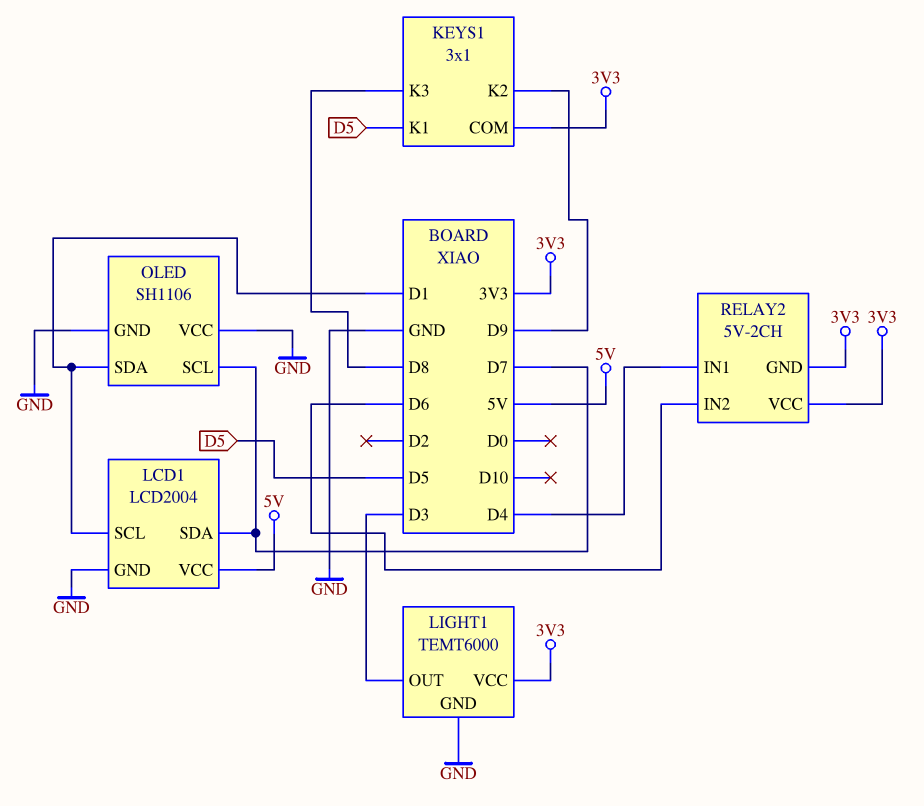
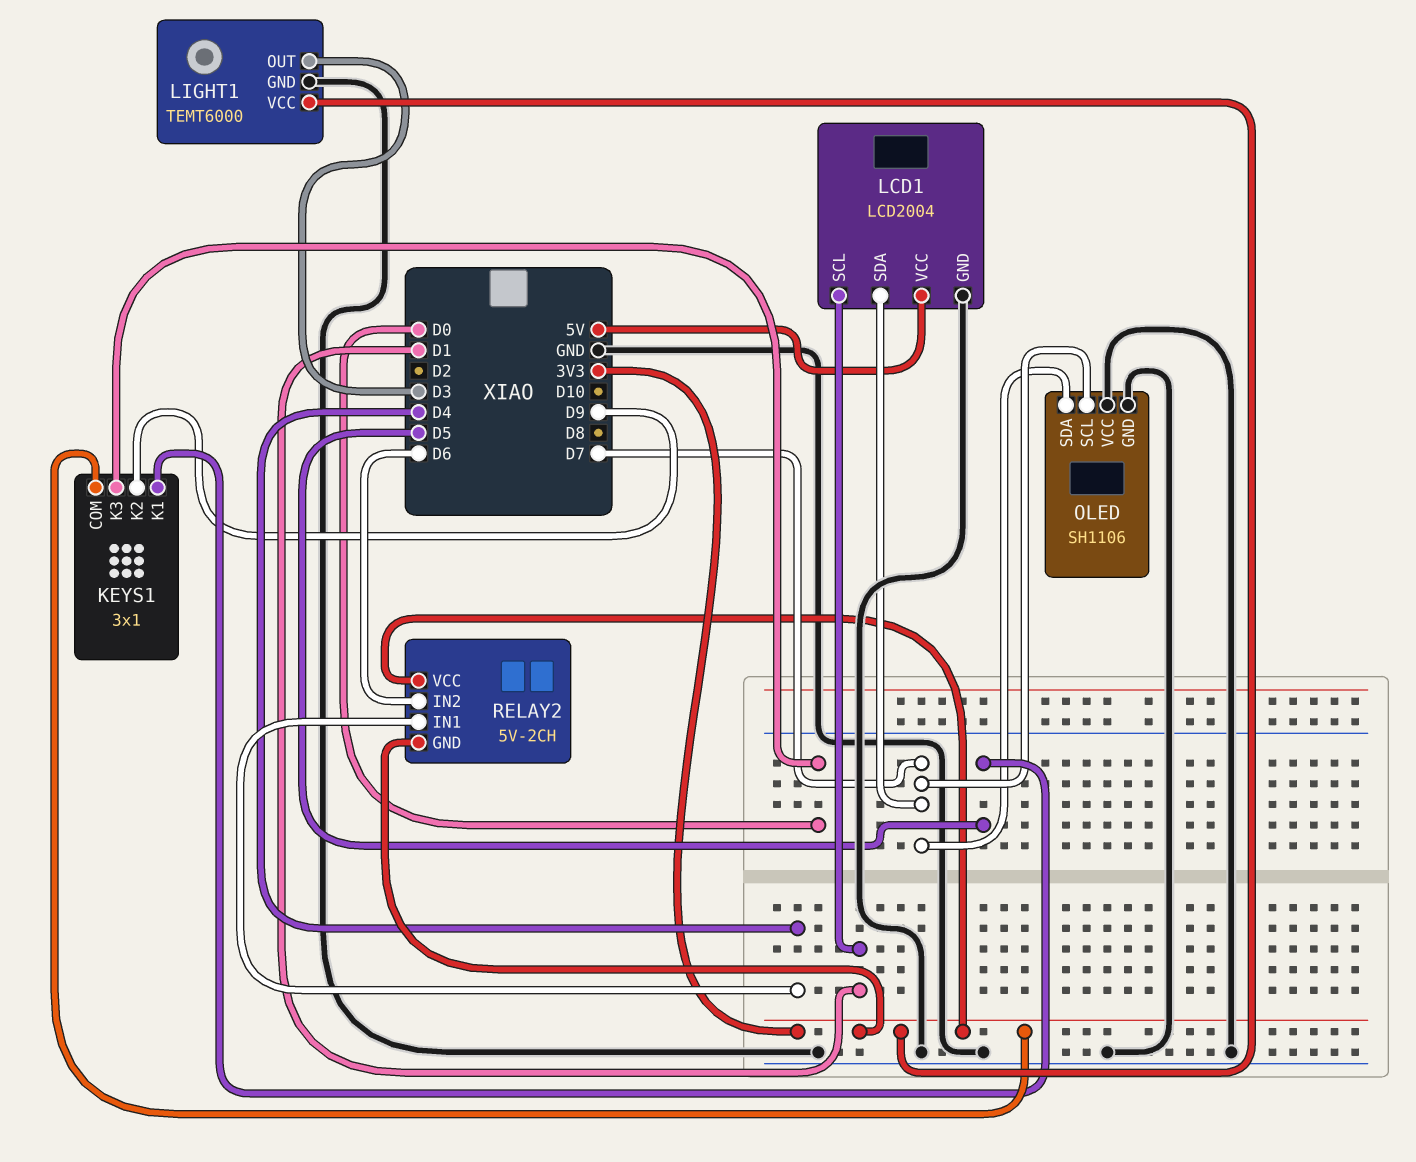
KEYS1 pin K3: D8 -> D0
OLED pin SDA: D1 -> D7

